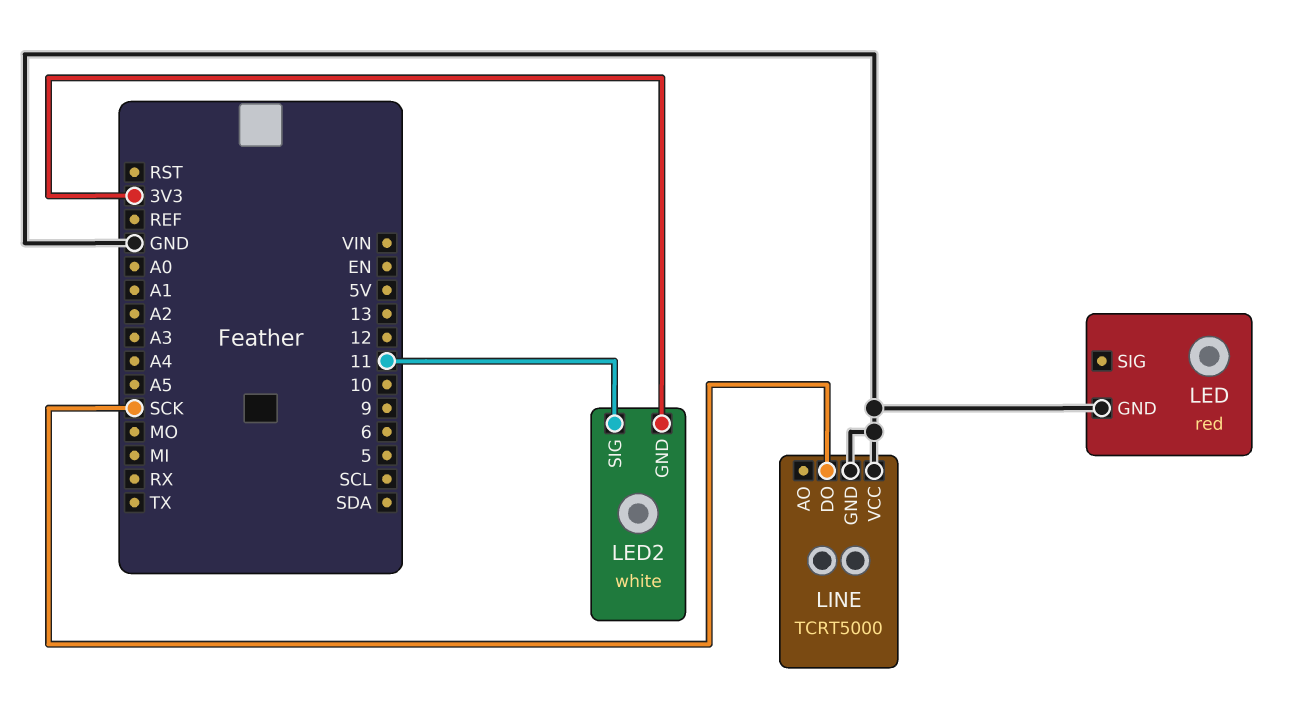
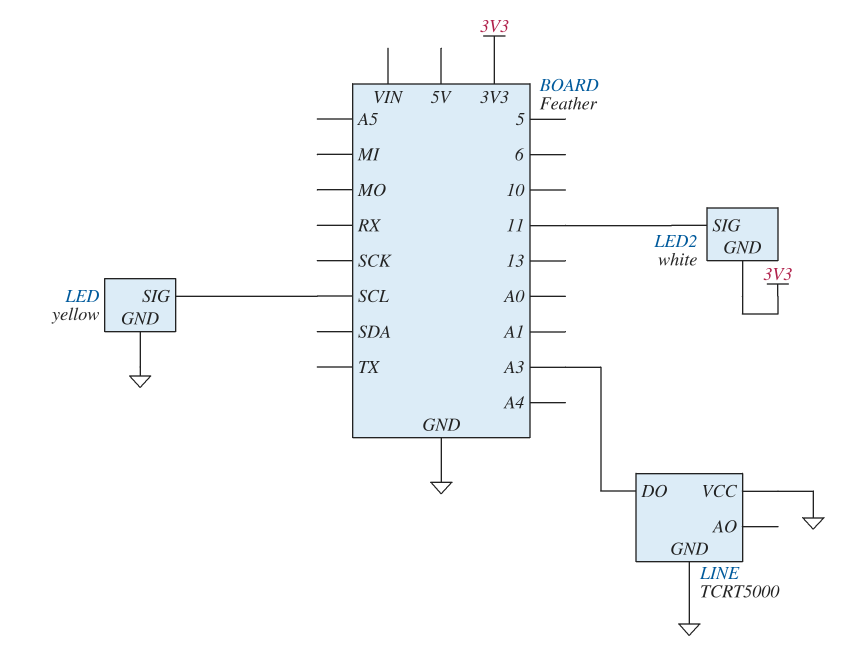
LED: red -> yellow
LED pin SIG: none -> SCL
LINE pin DO: SCK -> A3

